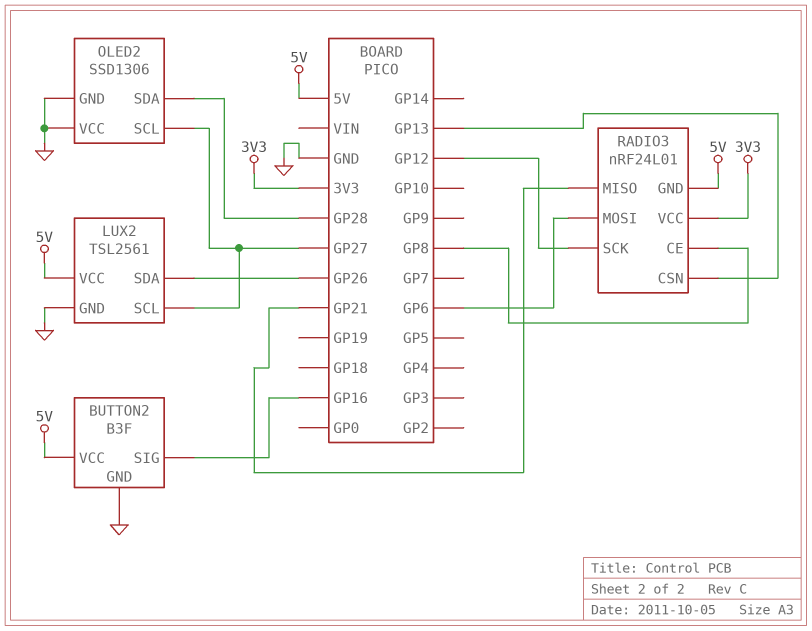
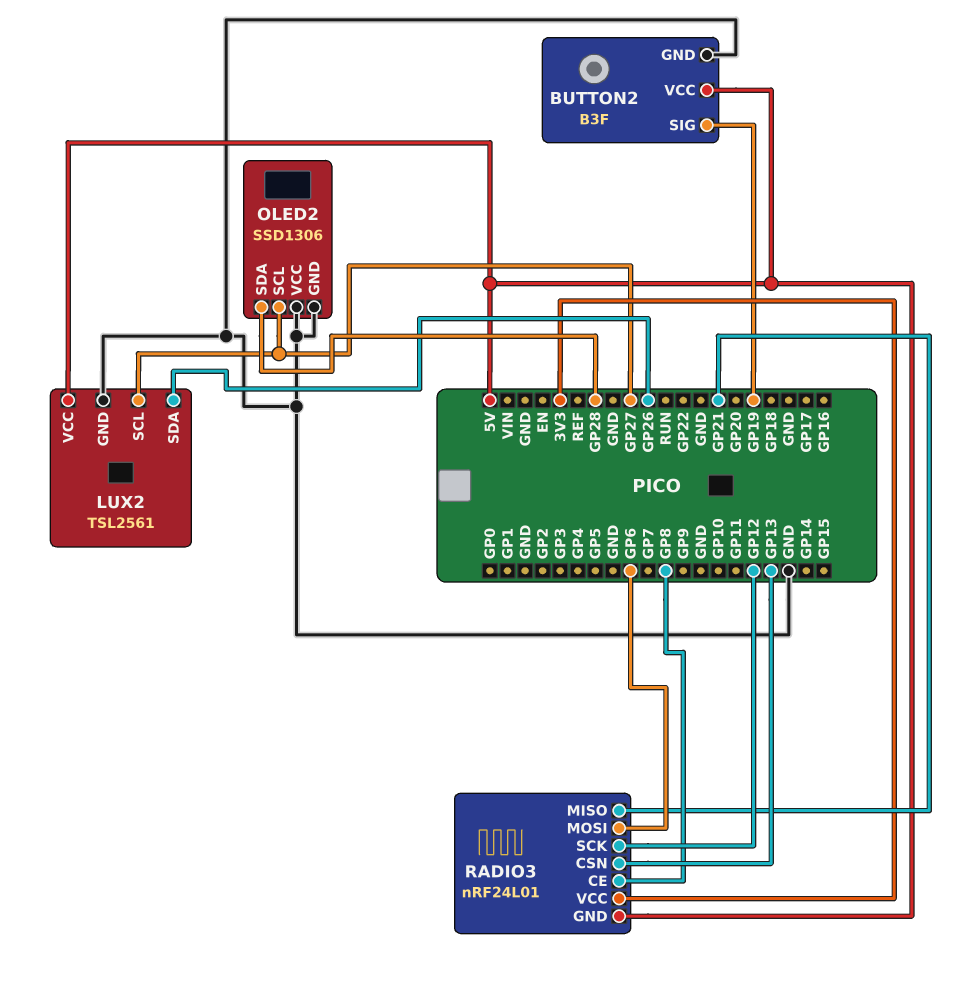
BUTTON2 pin SIG: GP16 -> GP19

